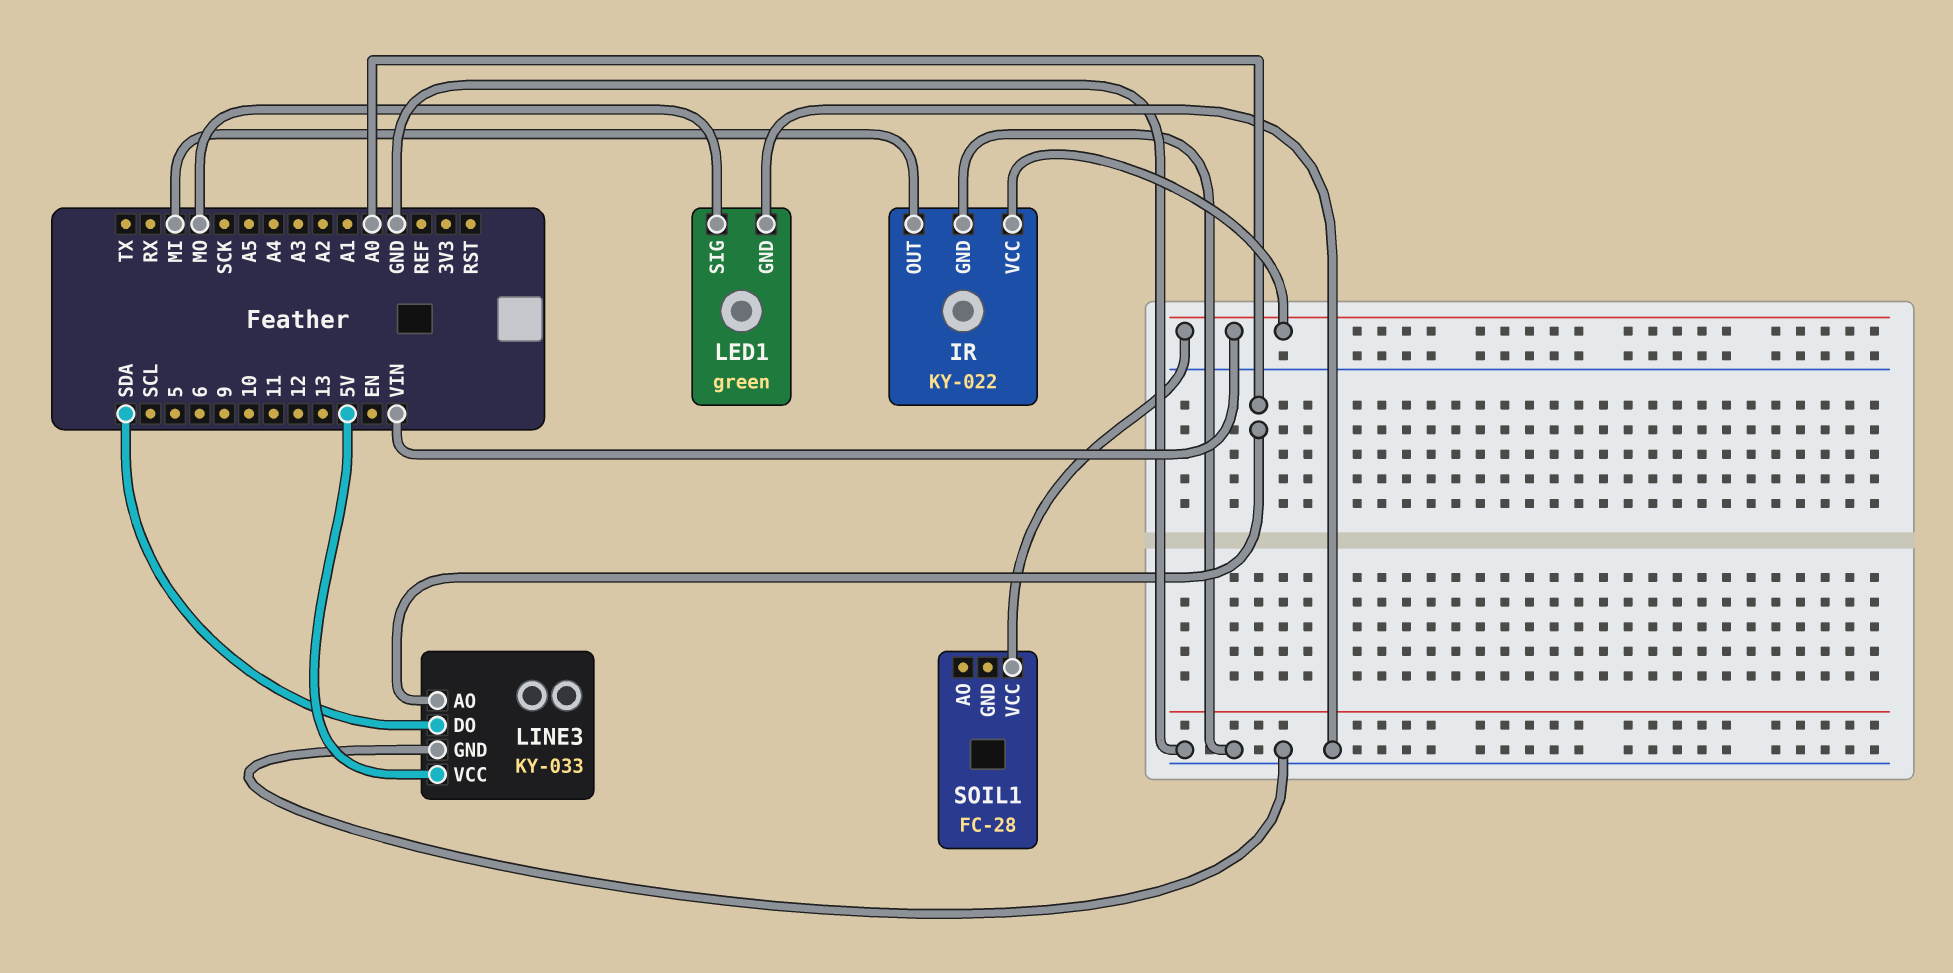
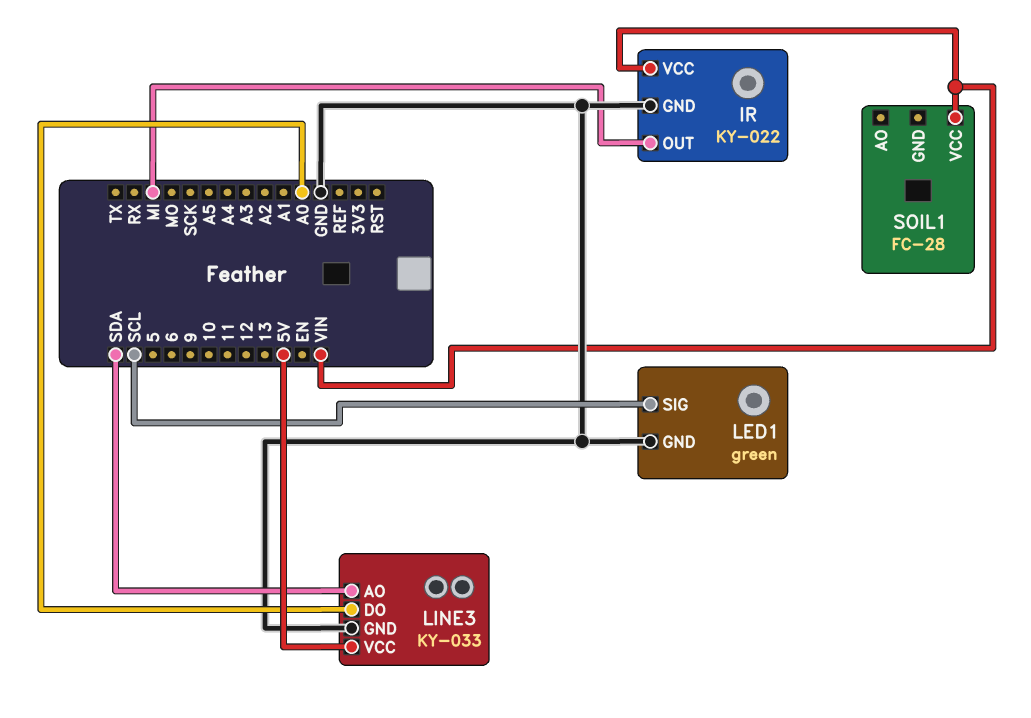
LED1 pin SIG: MO -> SCL
LINE3 pin AO: A0 -> SDA
LINE3 pin DO: SDA -> A0

